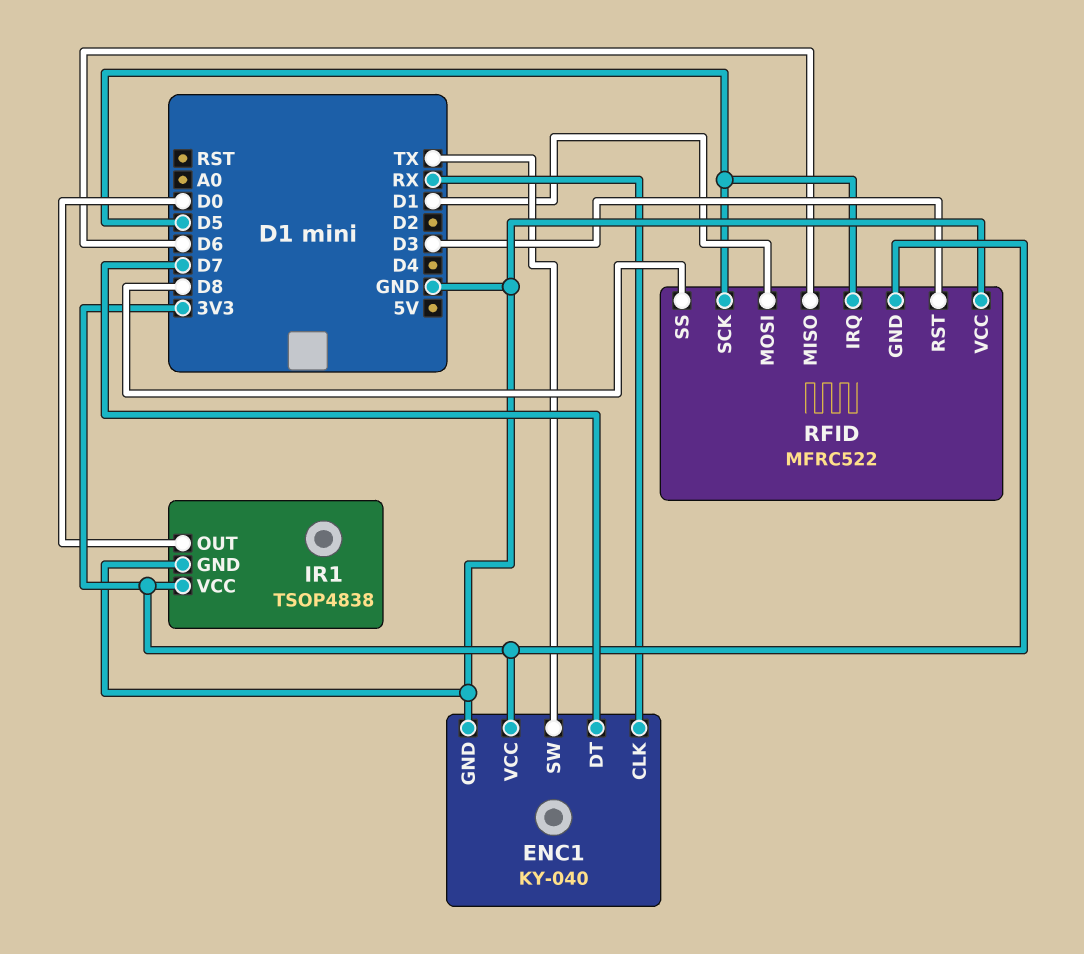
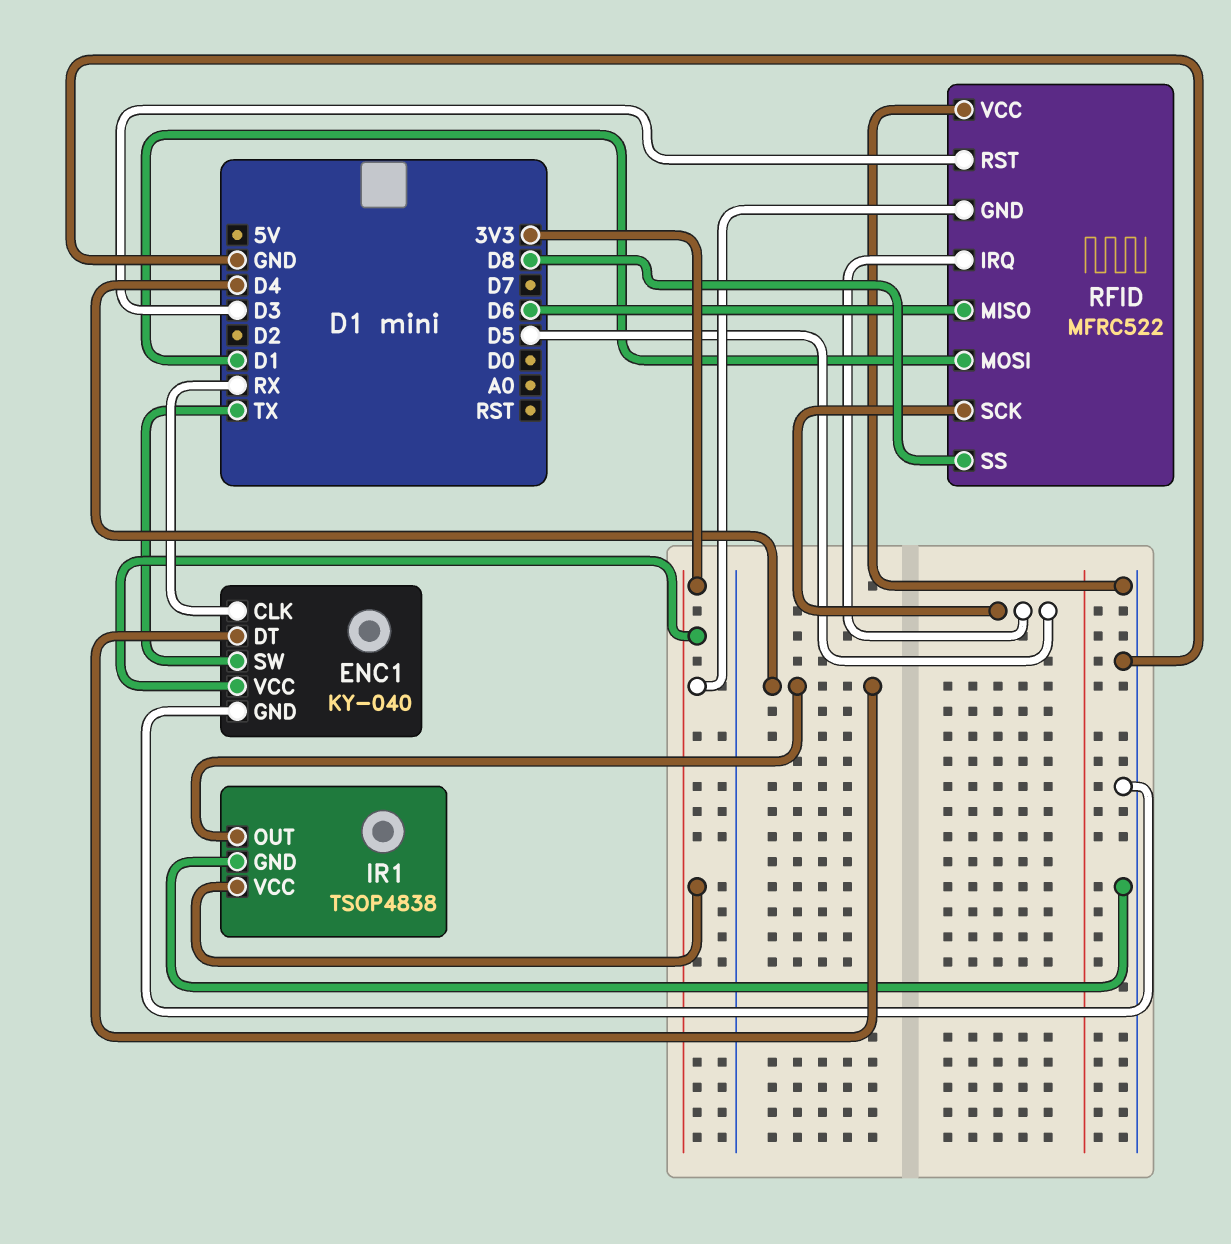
ENC1 pin DT: D7 -> D4
IR1 pin OUT: D0 -> D4

